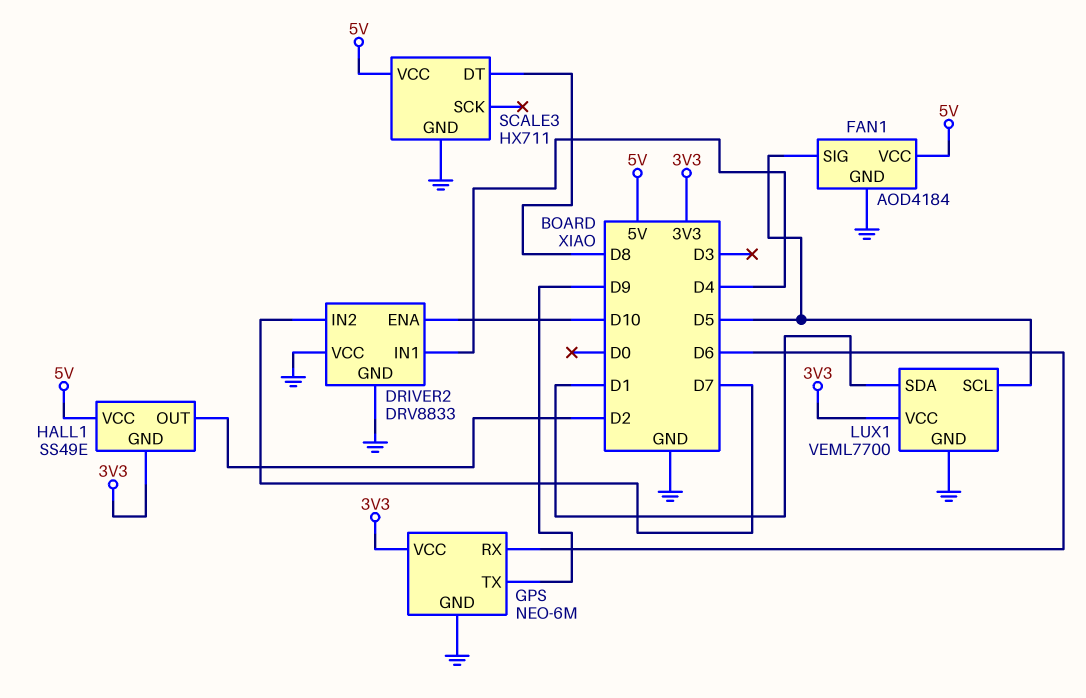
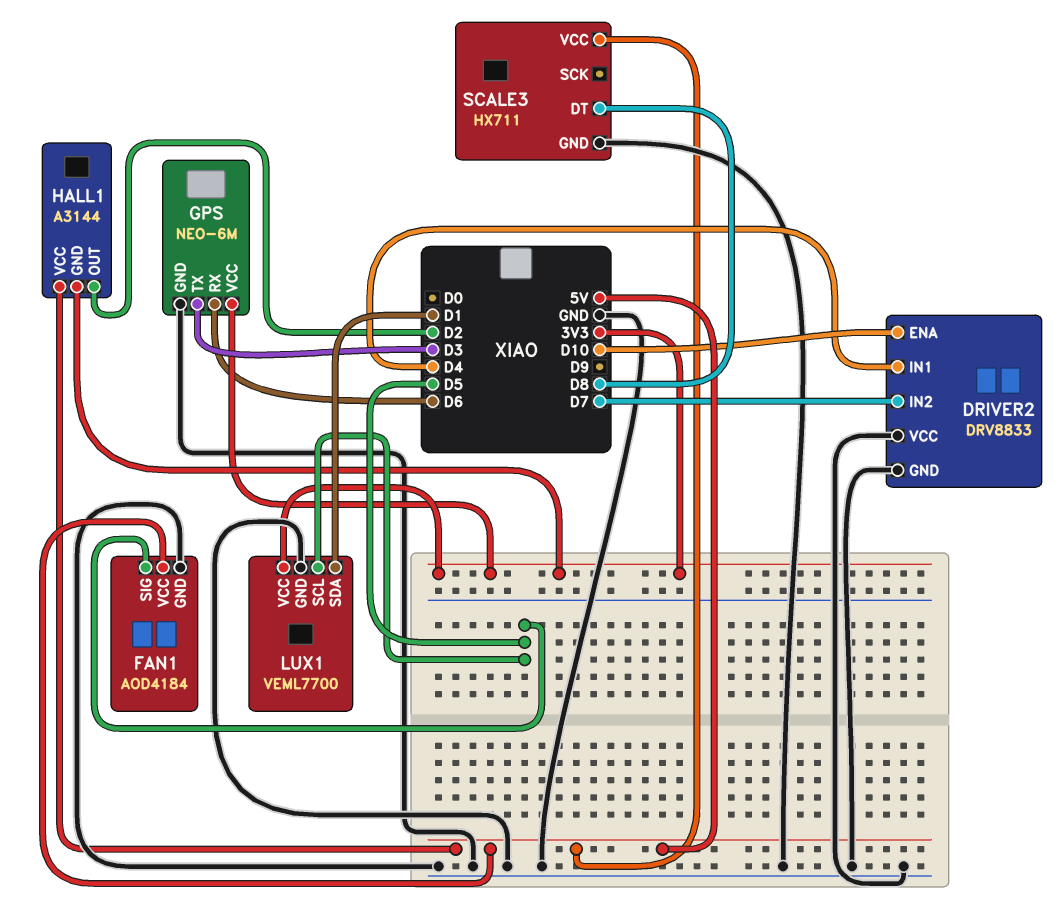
GPS pin TX: D9 -> D3
HALL1: SS49E -> A3144

